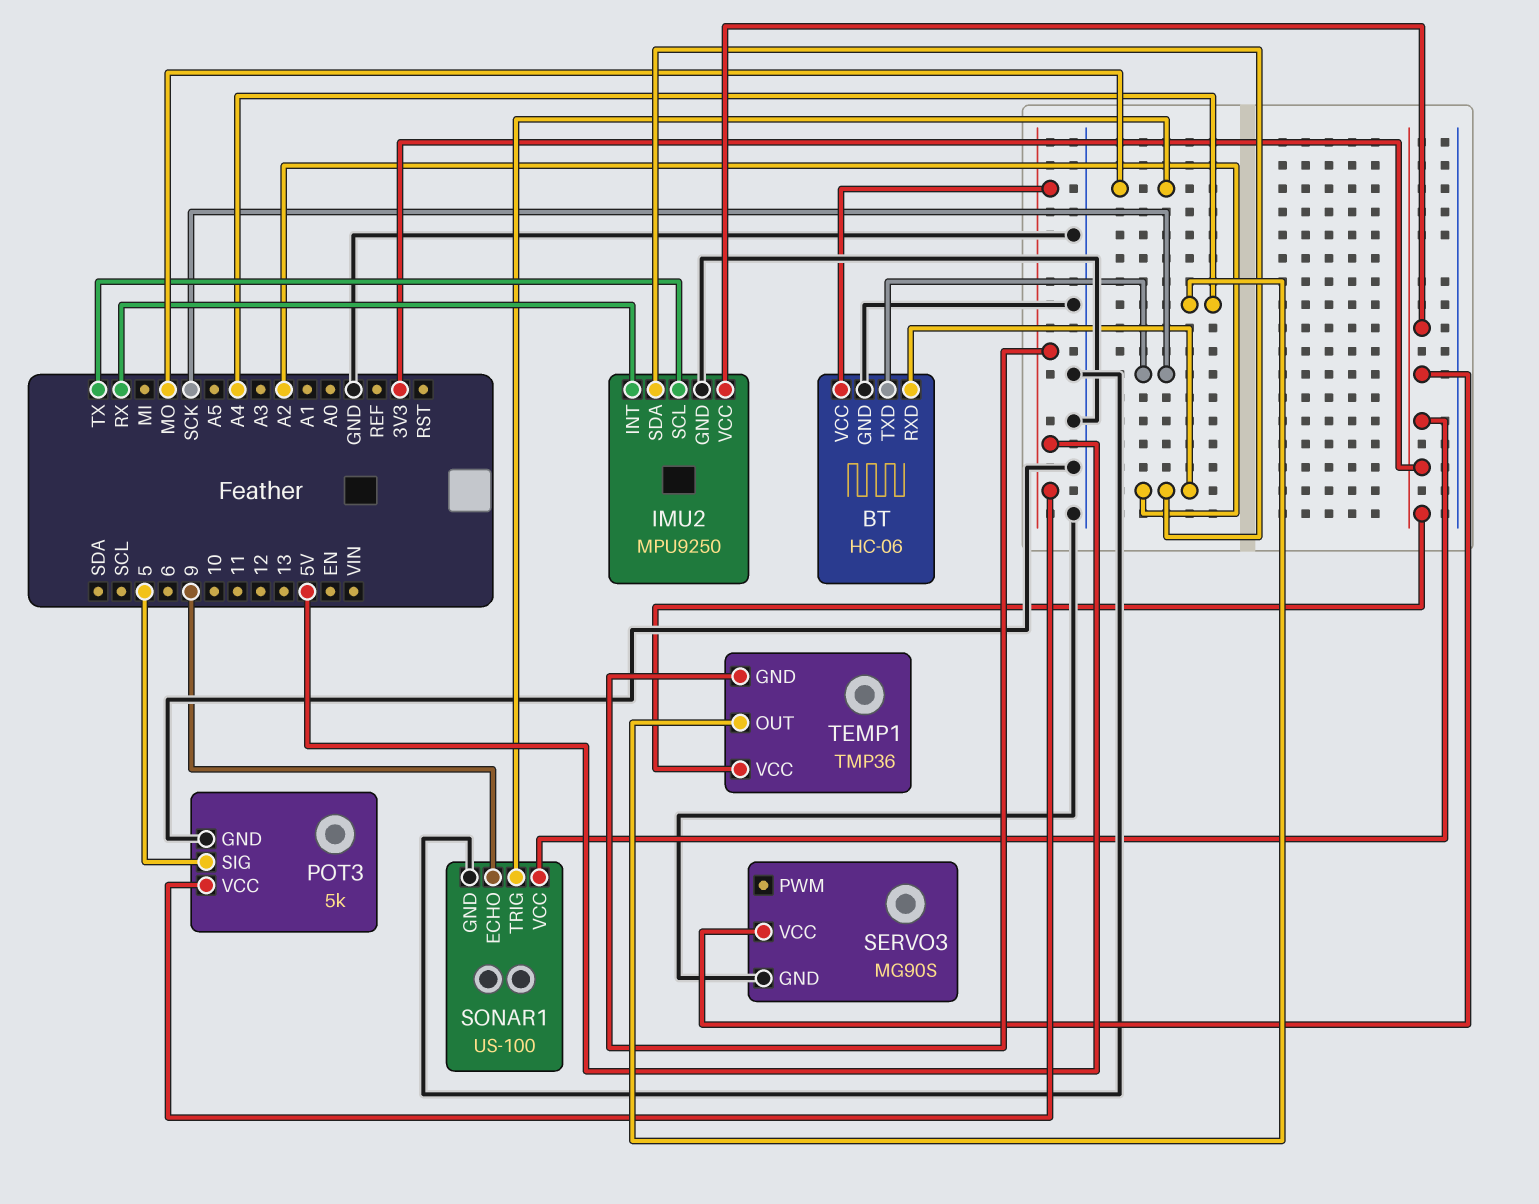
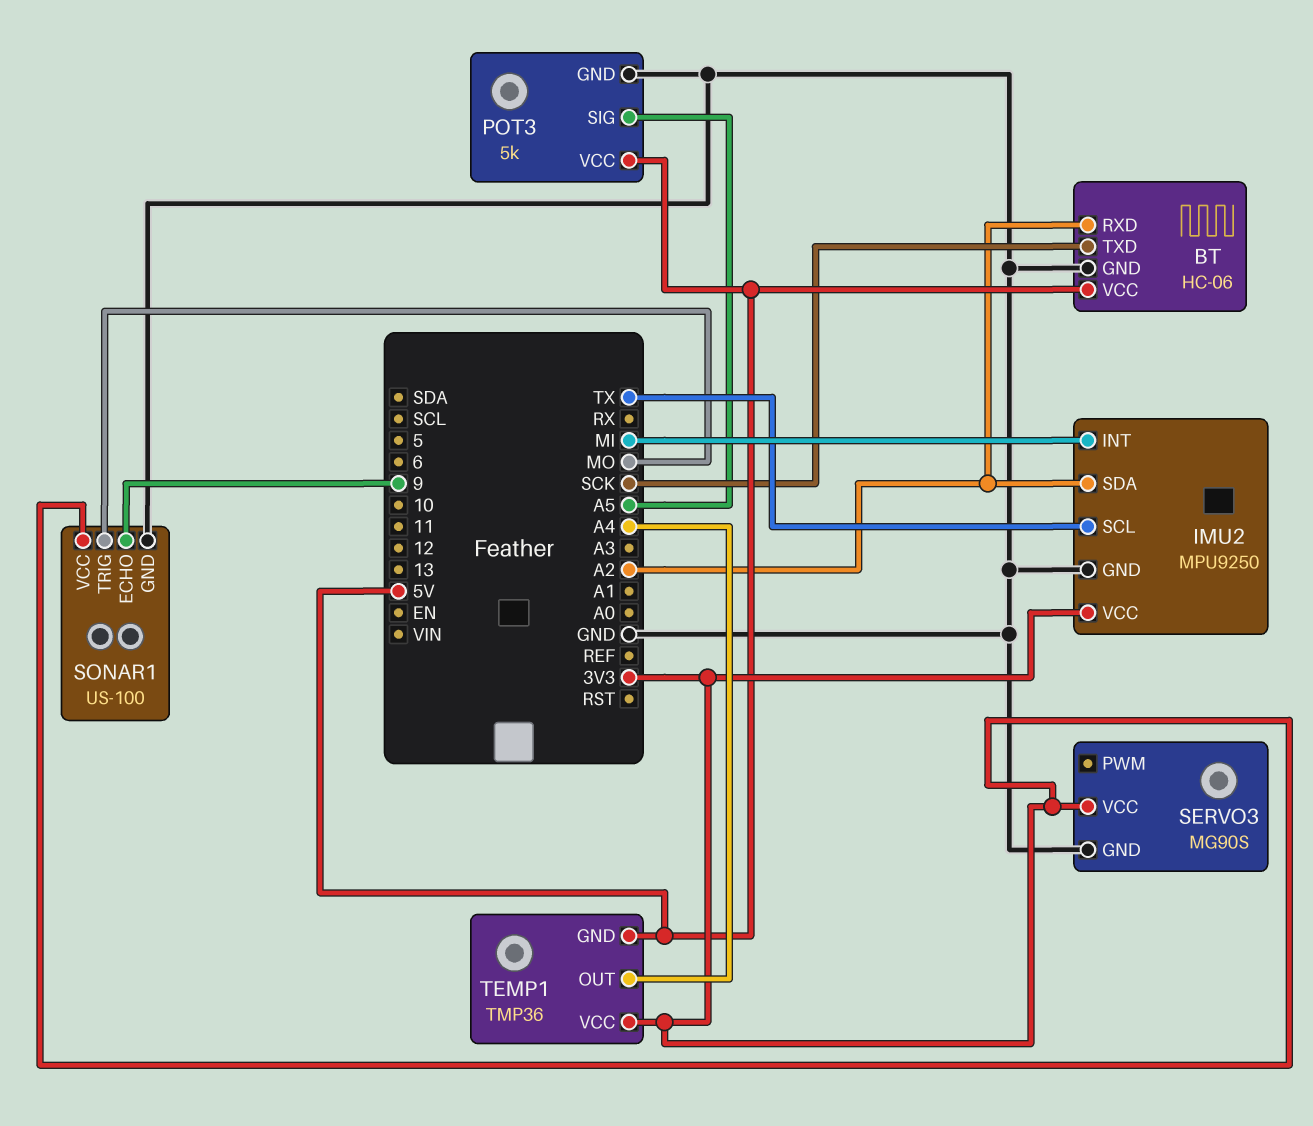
IMU2 pin INT: RX -> MI
POT3 pin SIG: 5 -> A5

